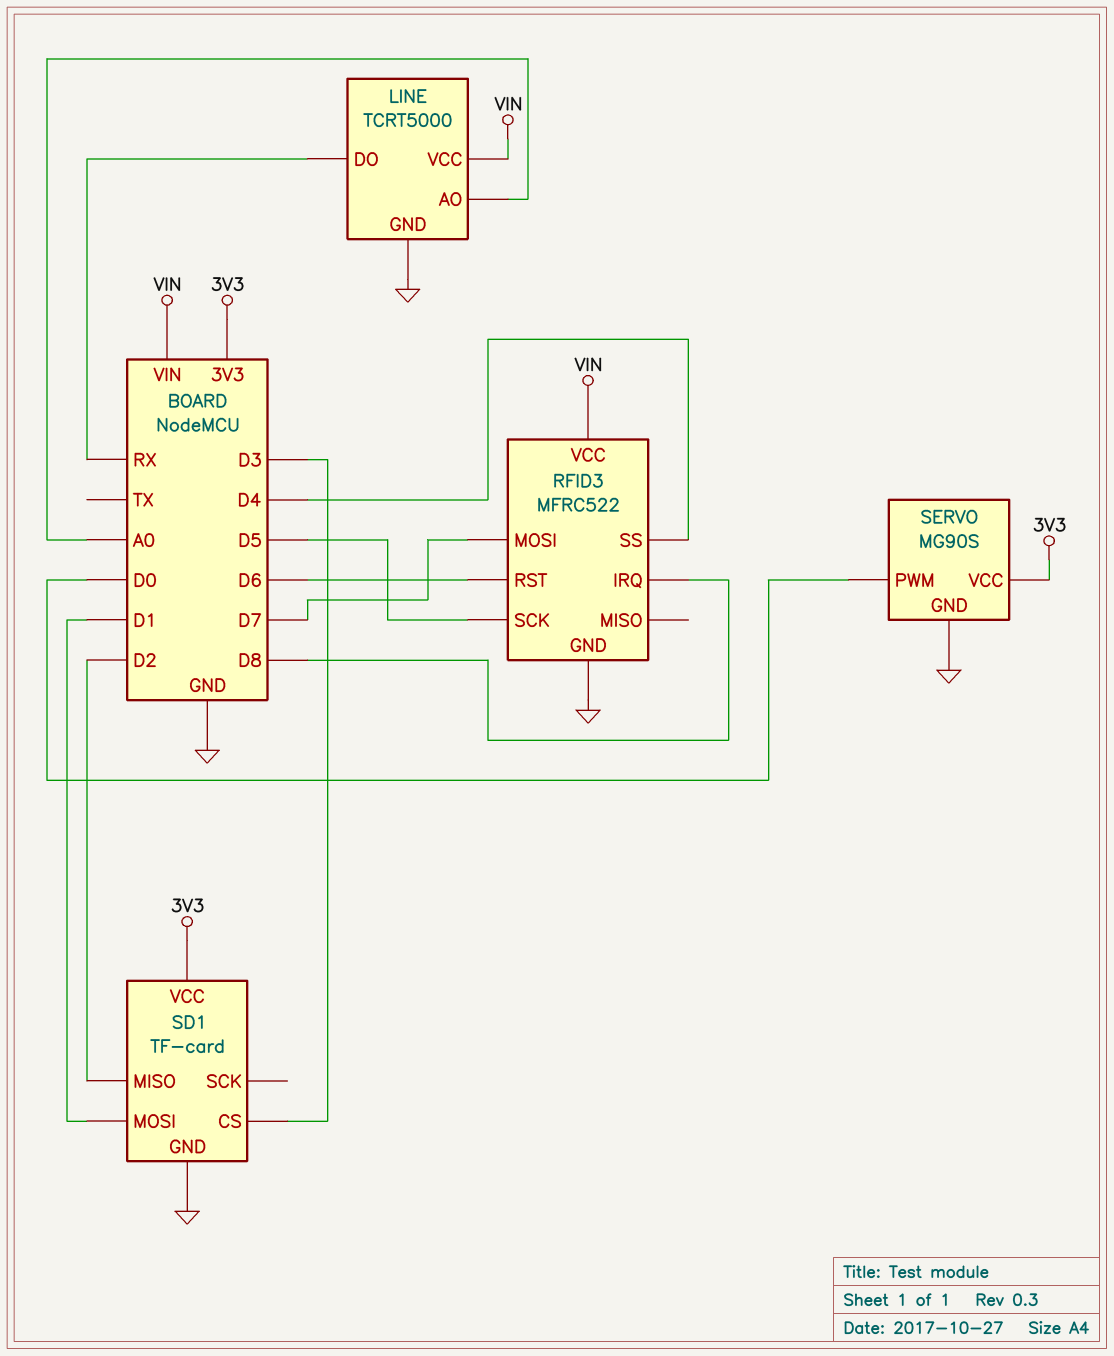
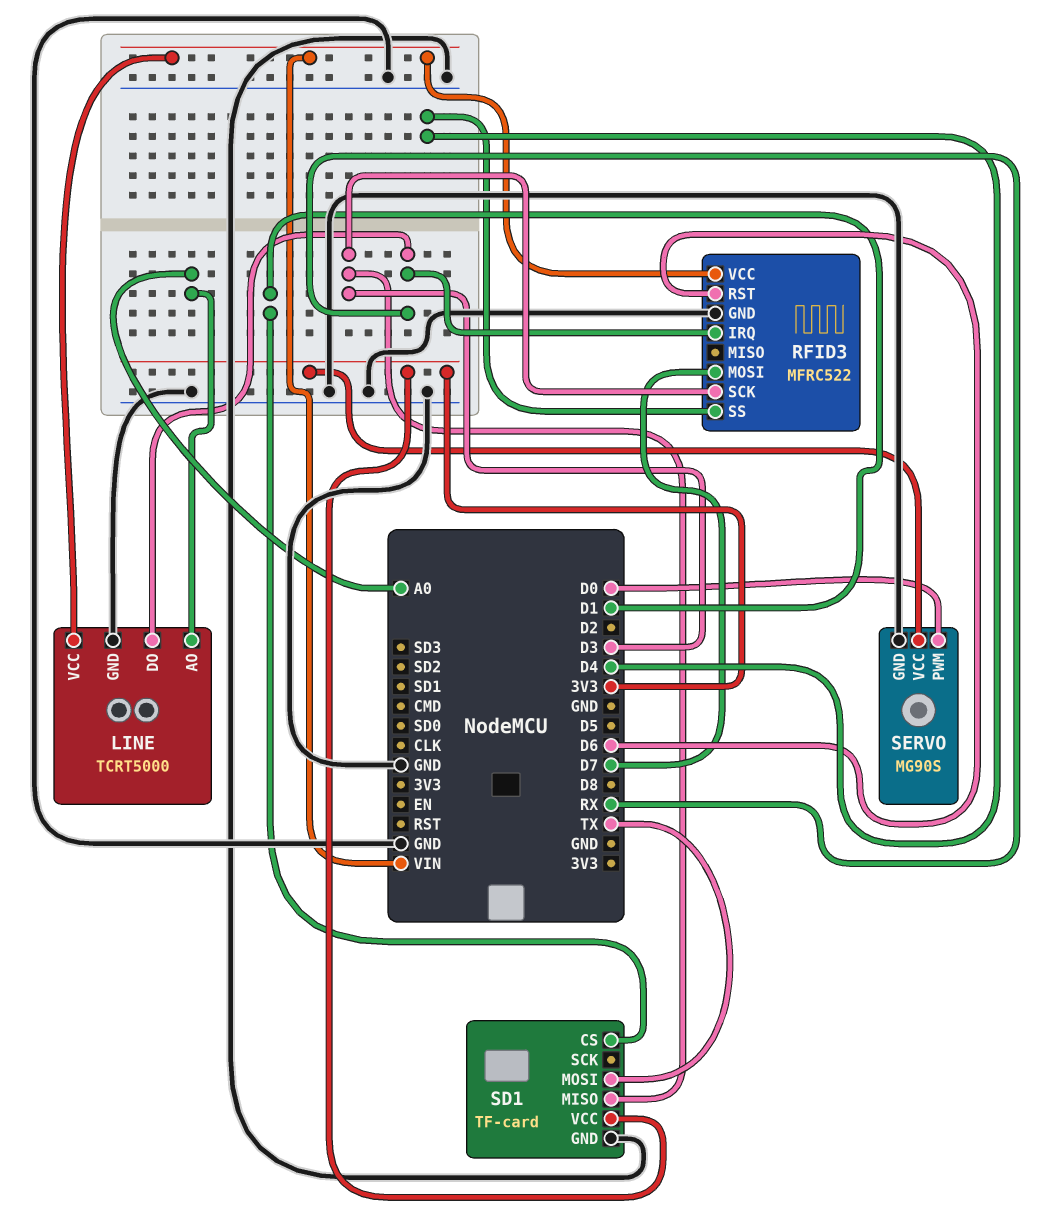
RFID3 pin IRQ: D8 -> RX
RFID3 pin SCK: D5 -> D3
SD1 pin CS: D3 -> D1
SD1 pin MISO: D2 -> D3
SD1 pin MOSI: D1 -> TX

